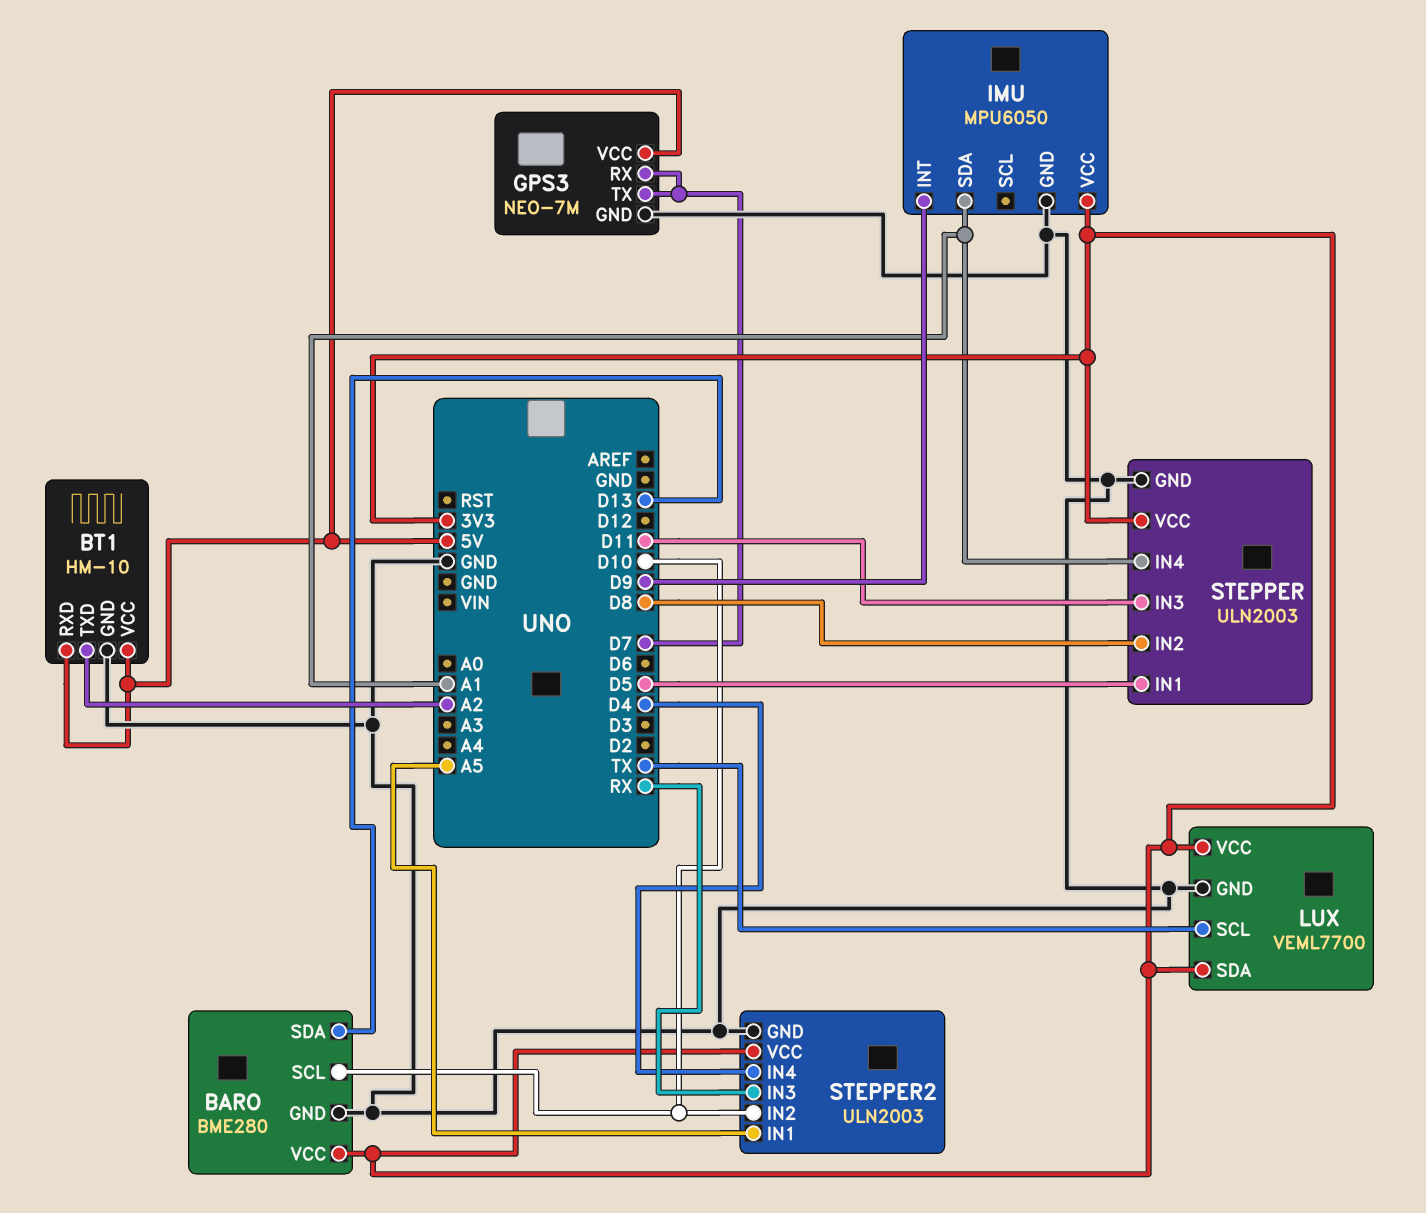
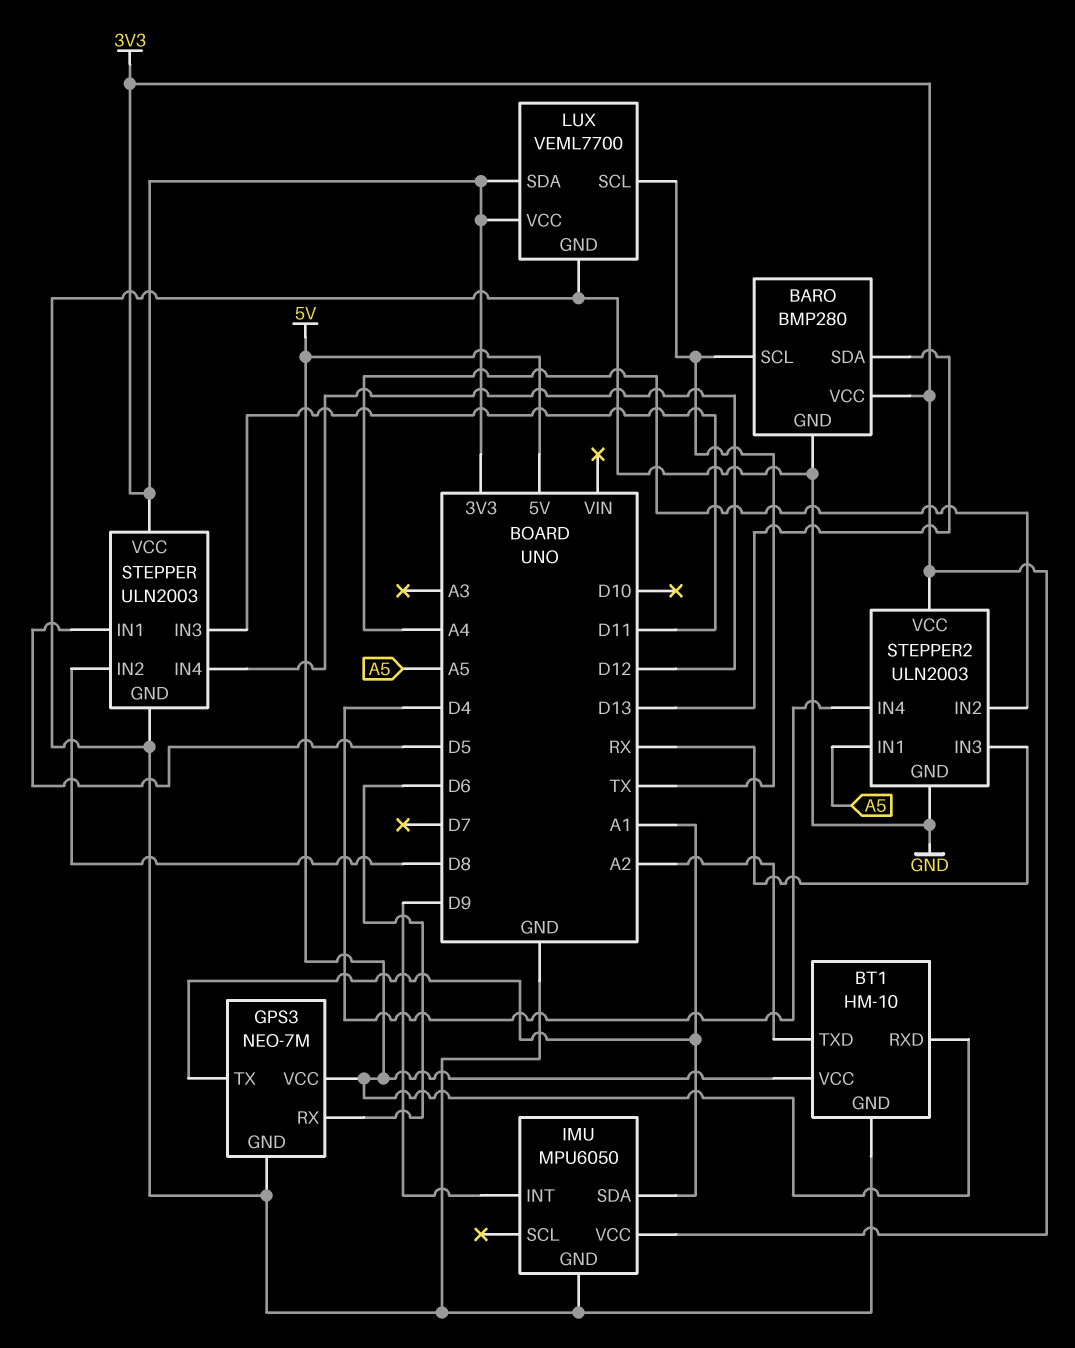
BARO: BME280 -> BMP280
BARO pin SCL: D10 -> TX
GPS3 pin RX: D7 -> D6
GPS3 pin TX: D7 -> A1
STEPPER pin IN4: A1 -> D12
STEPPER2 pin IN2: D10 -> A4

